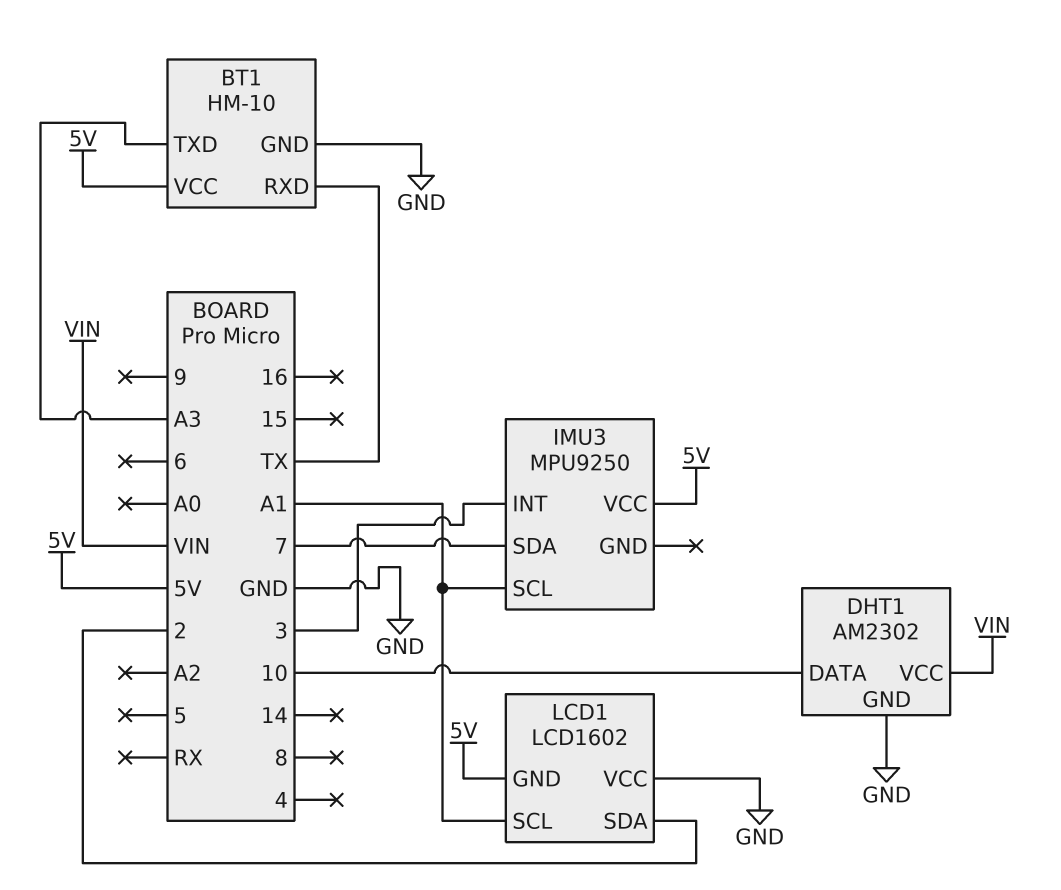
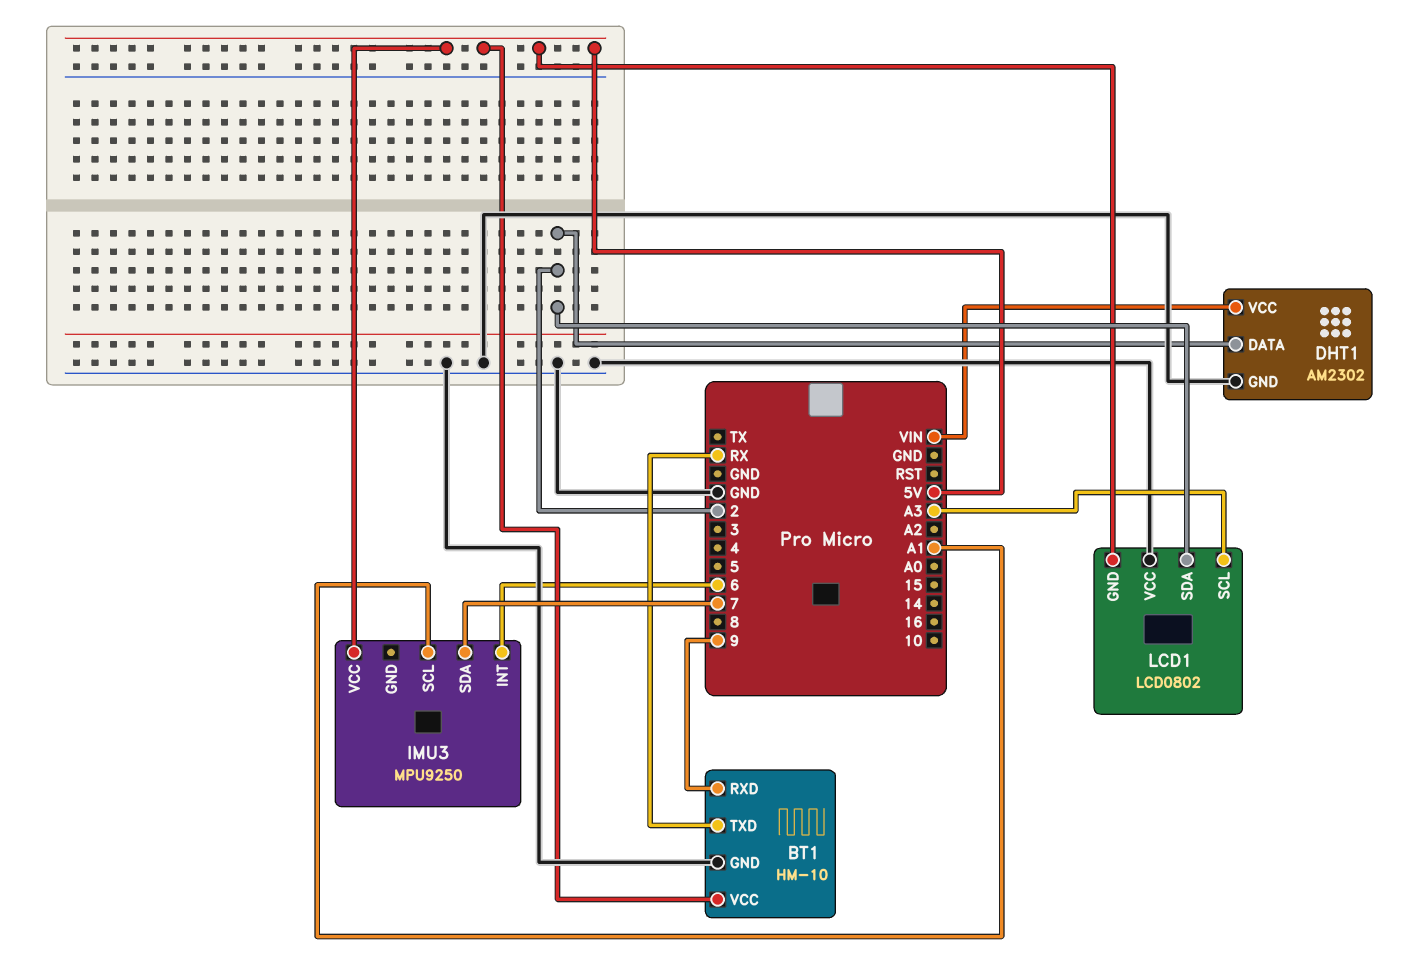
BT1 pin RXD: TX -> 9
BT1 pin TXD: A3 -> RX
DHT1 pin DATA: 10 -> 2
IMU3 pin INT: 3 -> 6
LCD1: LCD1602 -> LCD0802
LCD1 pin SCL: A1 -> A3

